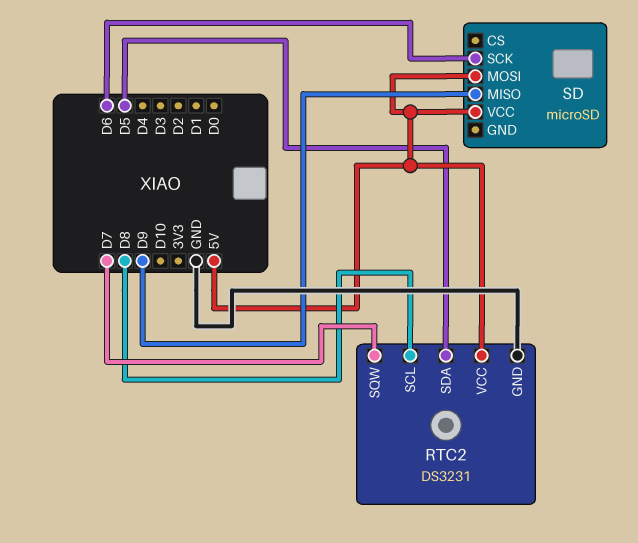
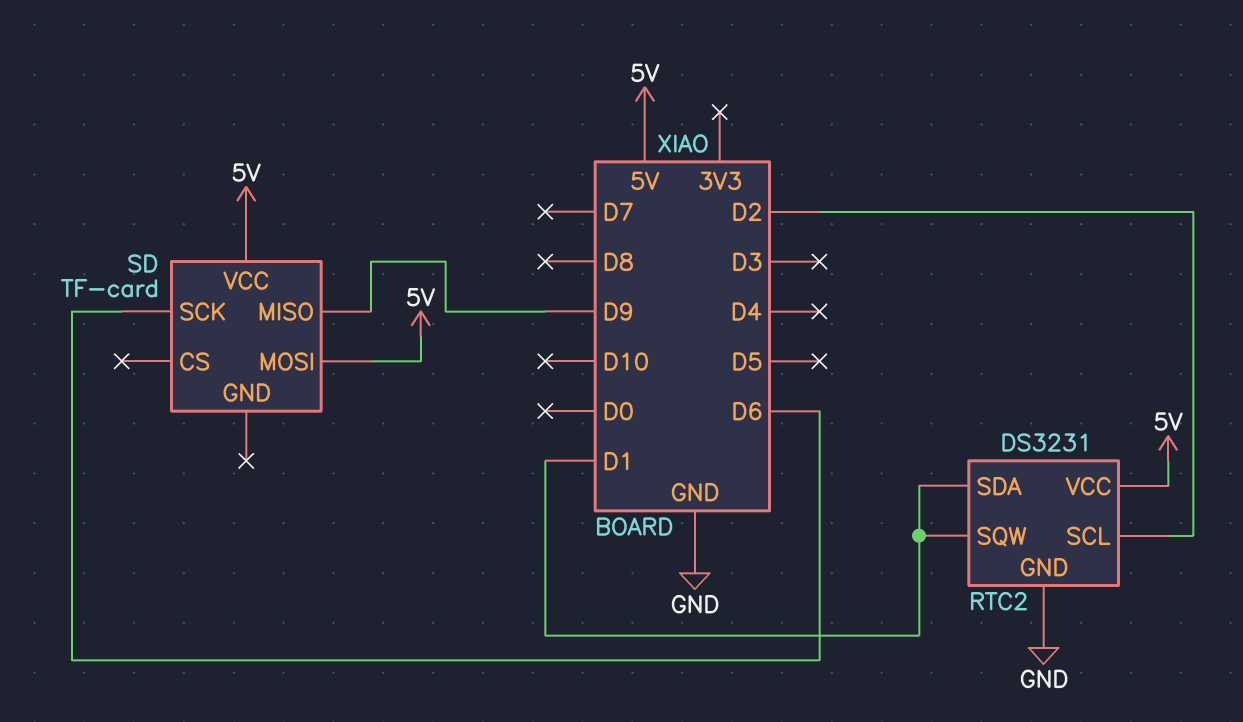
RTC2 pin SCL: D8 -> D2
RTC2 pin SDA: D5 -> D1
RTC2 pin SQW: D7 -> D1
SD: microSD -> TF-card

